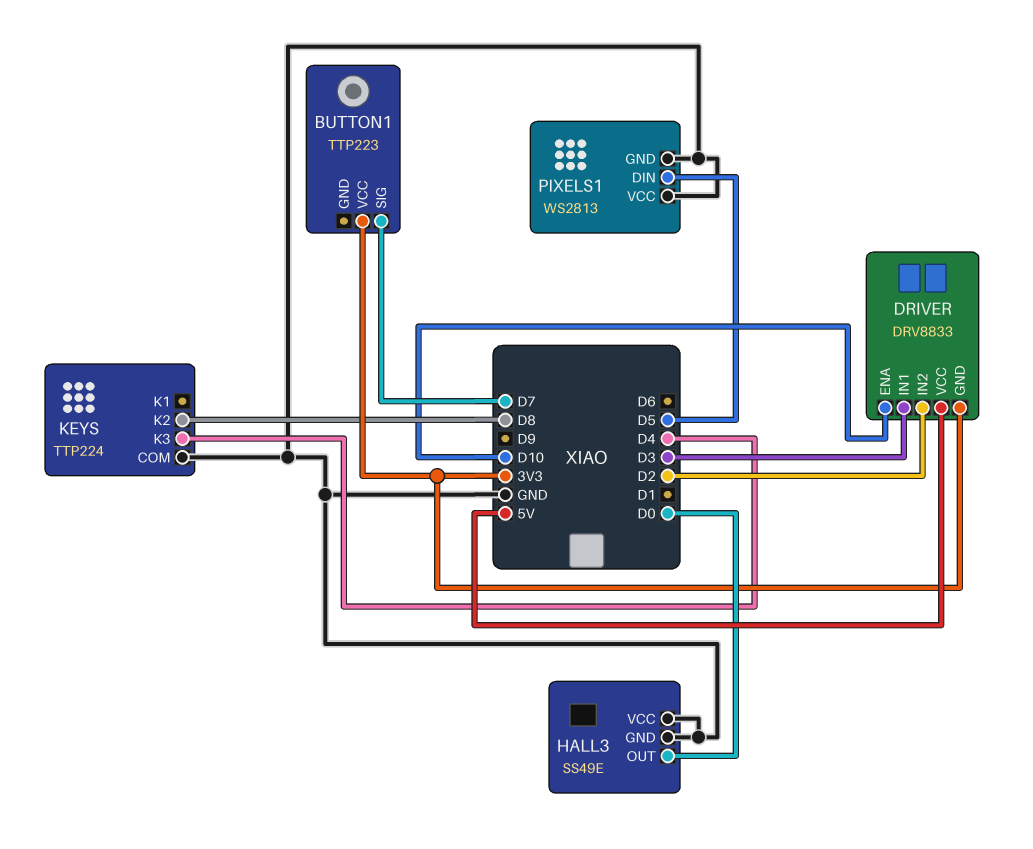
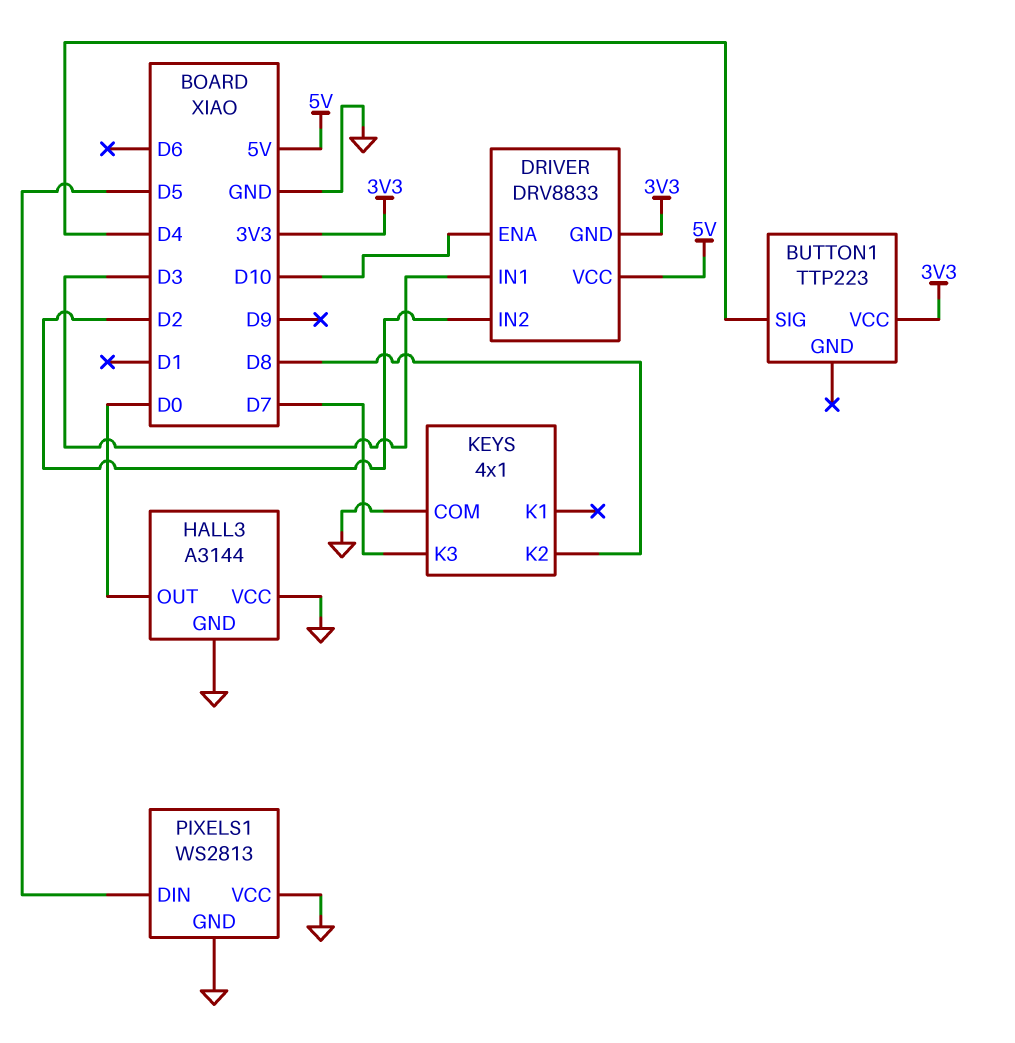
BUTTON1 pin SIG: D7 -> D4
HALL3: SS49E -> A3144
KEYS: TTP224 -> 4x1
KEYS pin K3: D4 -> D7

